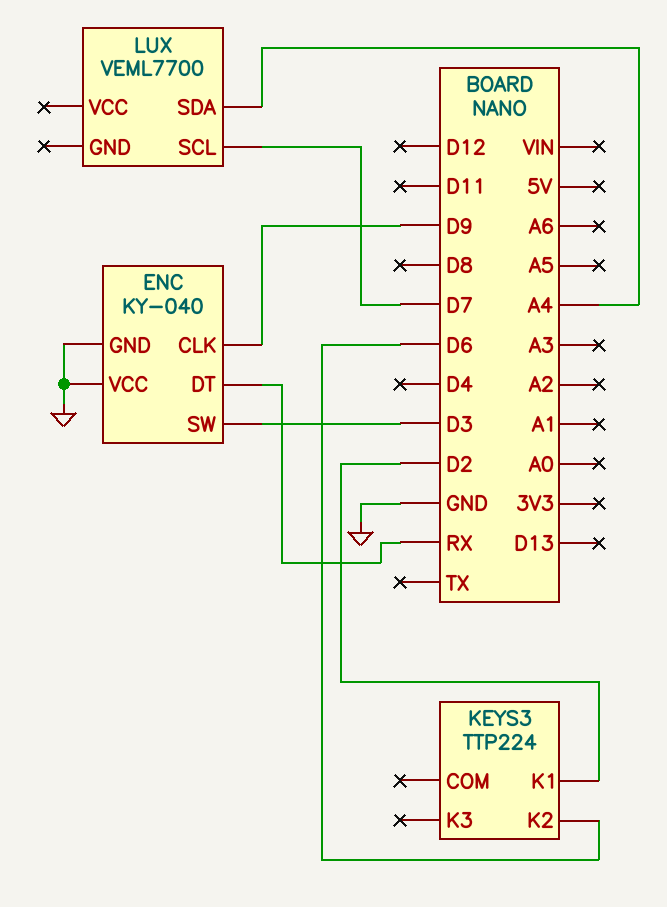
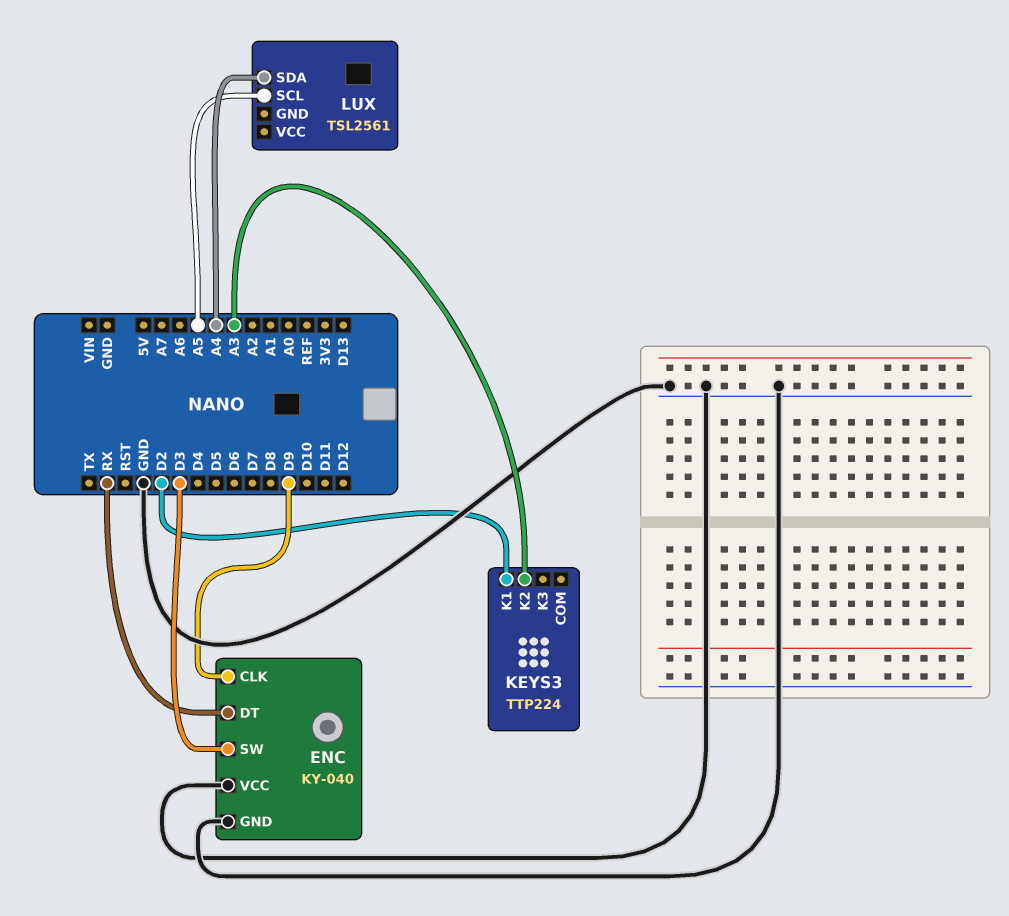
KEYS3 pin K2: D6 -> A3
LUX: VEML7700 -> TSL2561
LUX pin SCL: D7 -> A5

